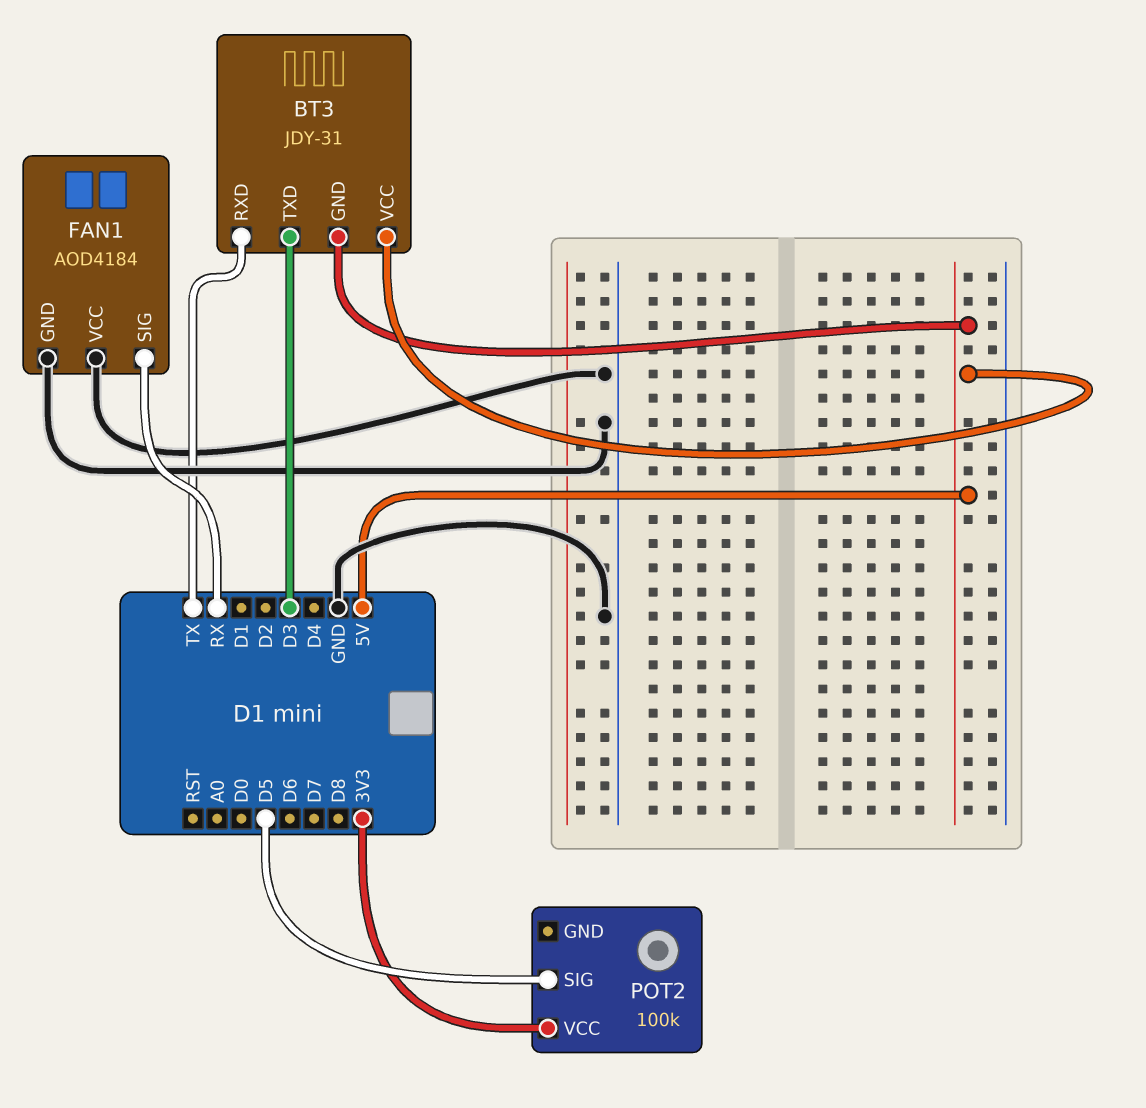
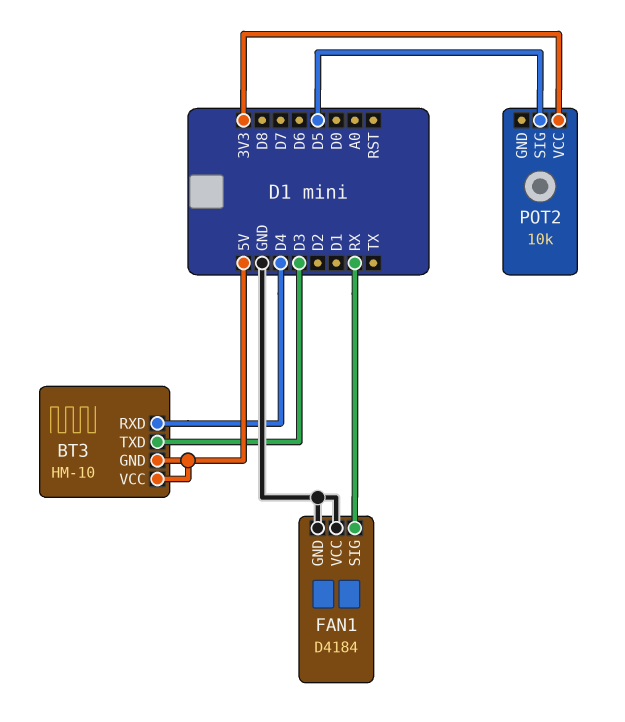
BT3: JDY-31 -> HM-10
BT3 pin RXD: TX -> D4
FAN1: AOD4184 -> D4184
POT2: 100k -> 10k

